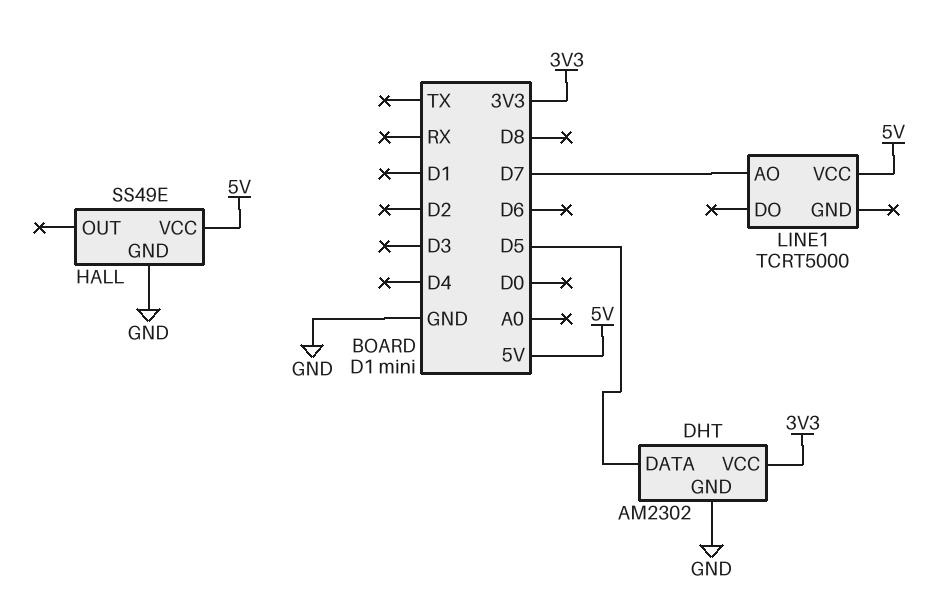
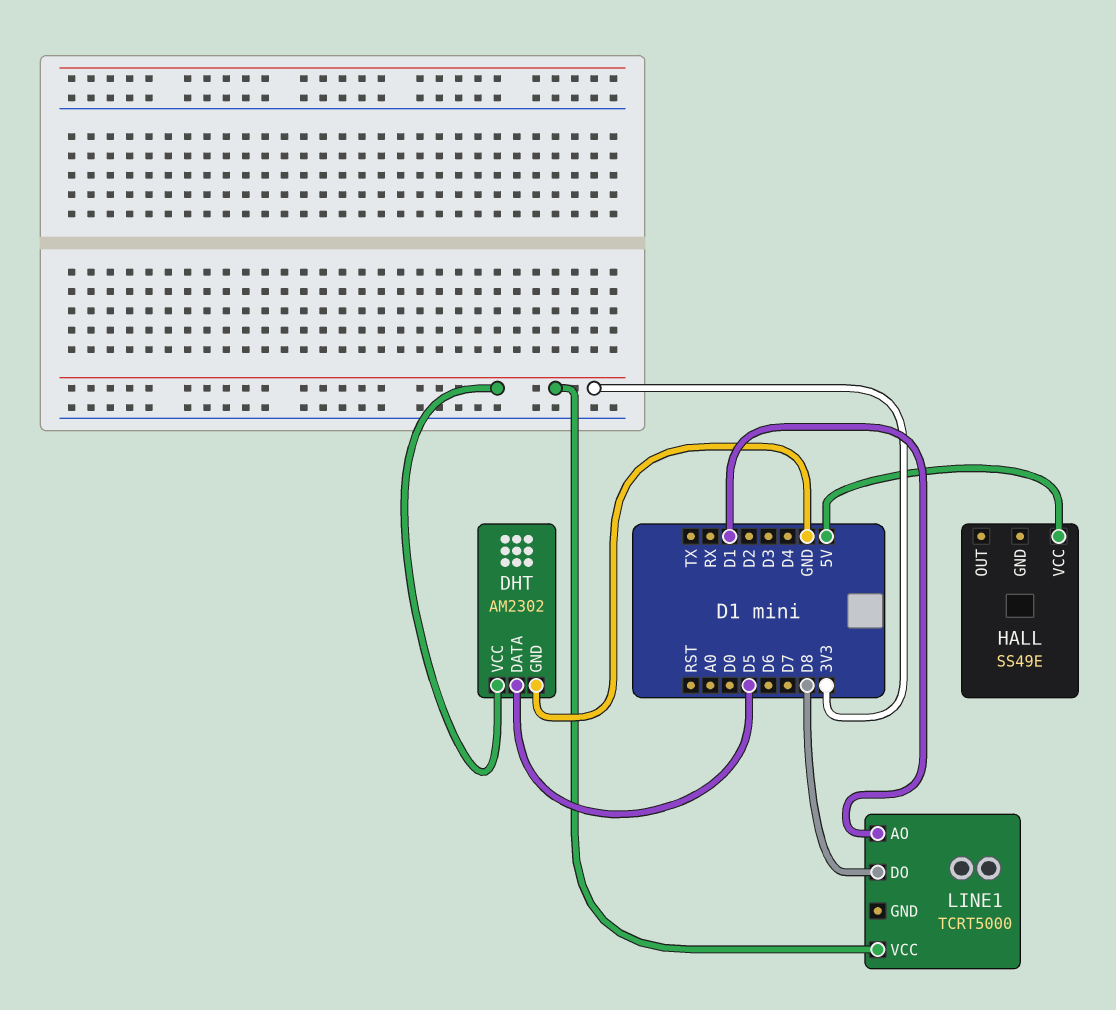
HALL pin GND: GND -> none
LINE1 pin AO: D7 -> D1
LINE1 pin DO: none -> D8
LINE1 pin VCC: 5V -> 3V3

